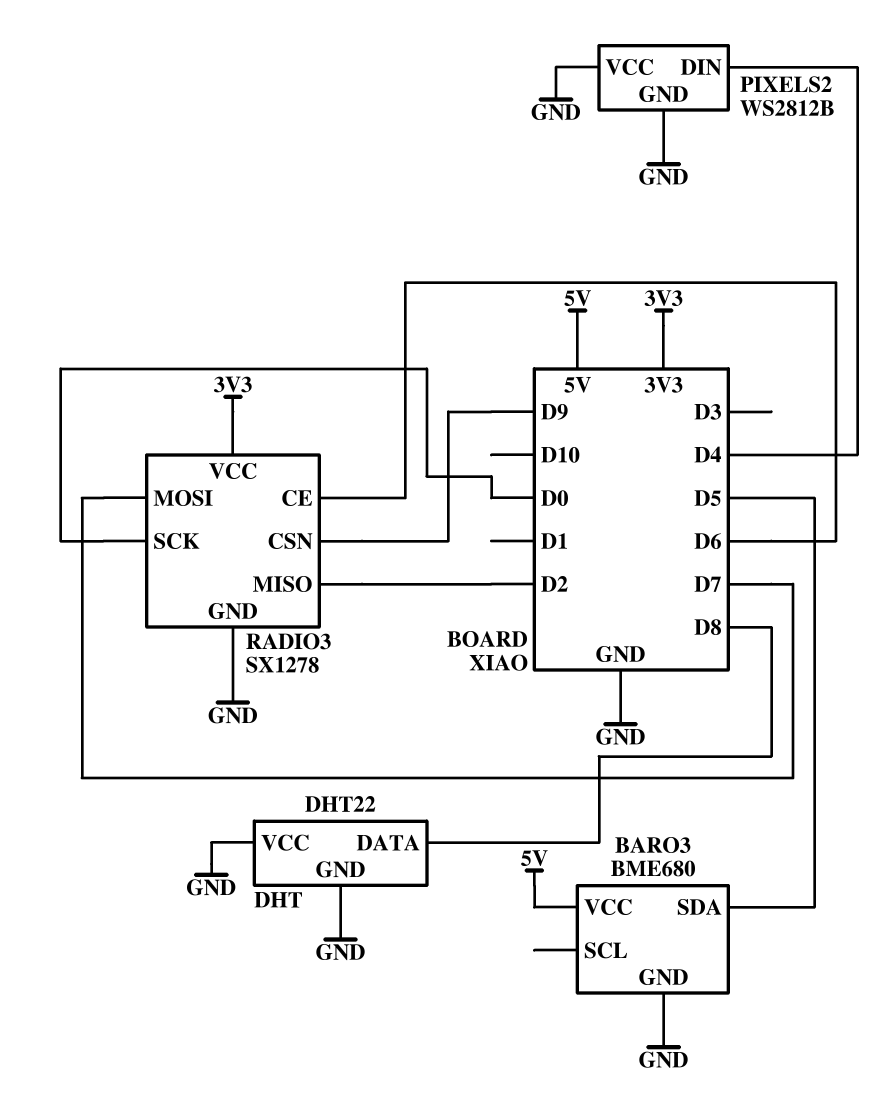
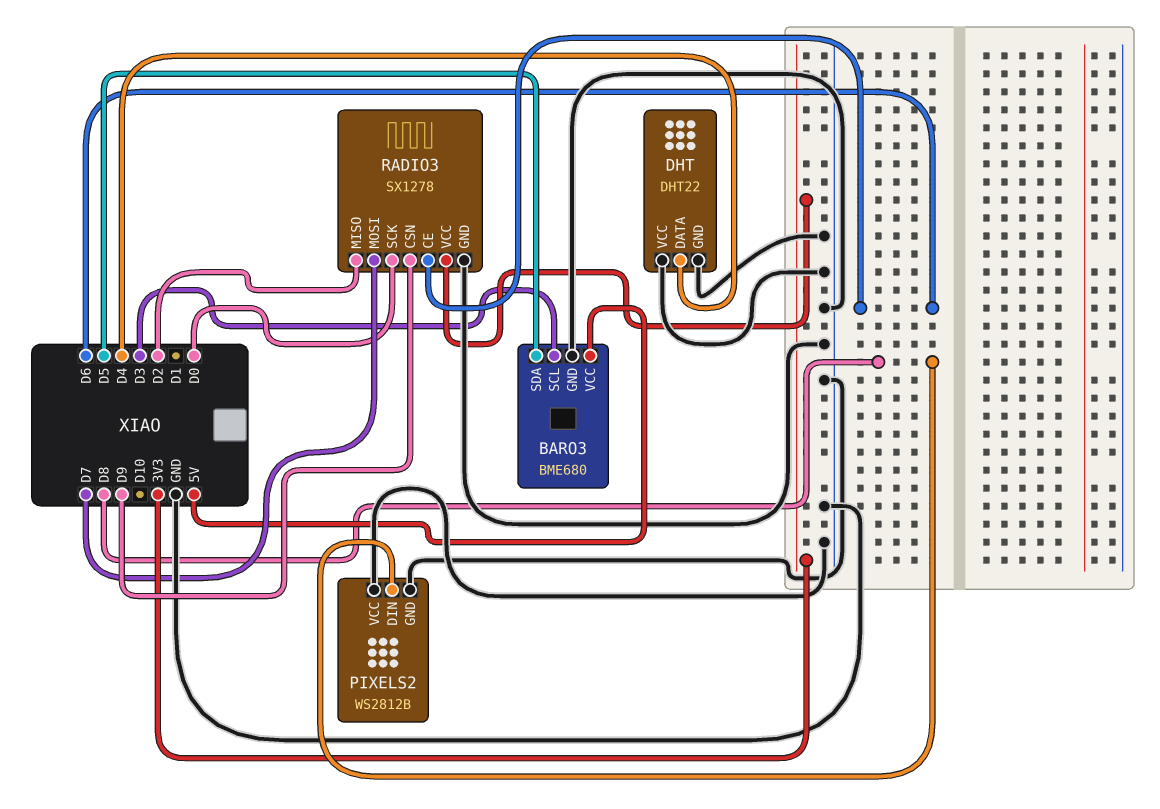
BARO3 pin SCL: none -> D3
DHT pin DATA: D8 -> D4
PIXELS2 pin DIN: D4 -> D8

